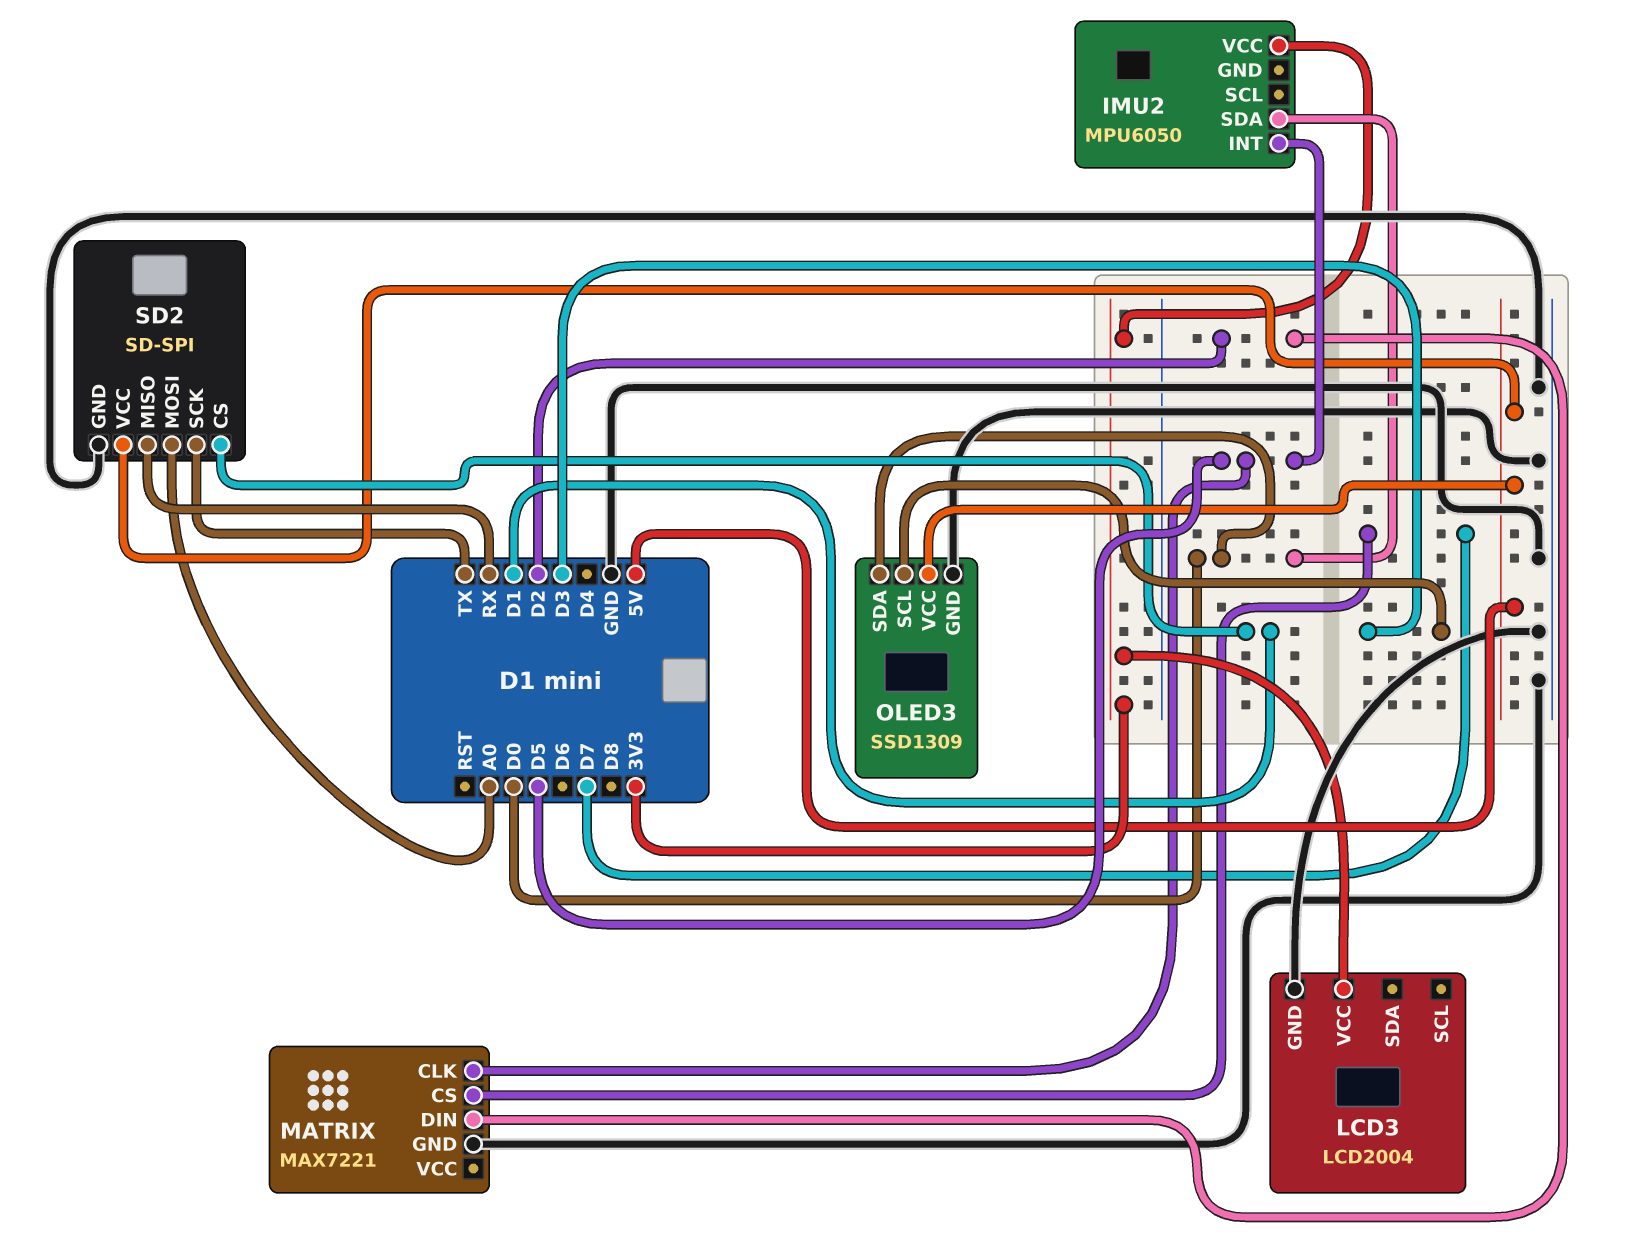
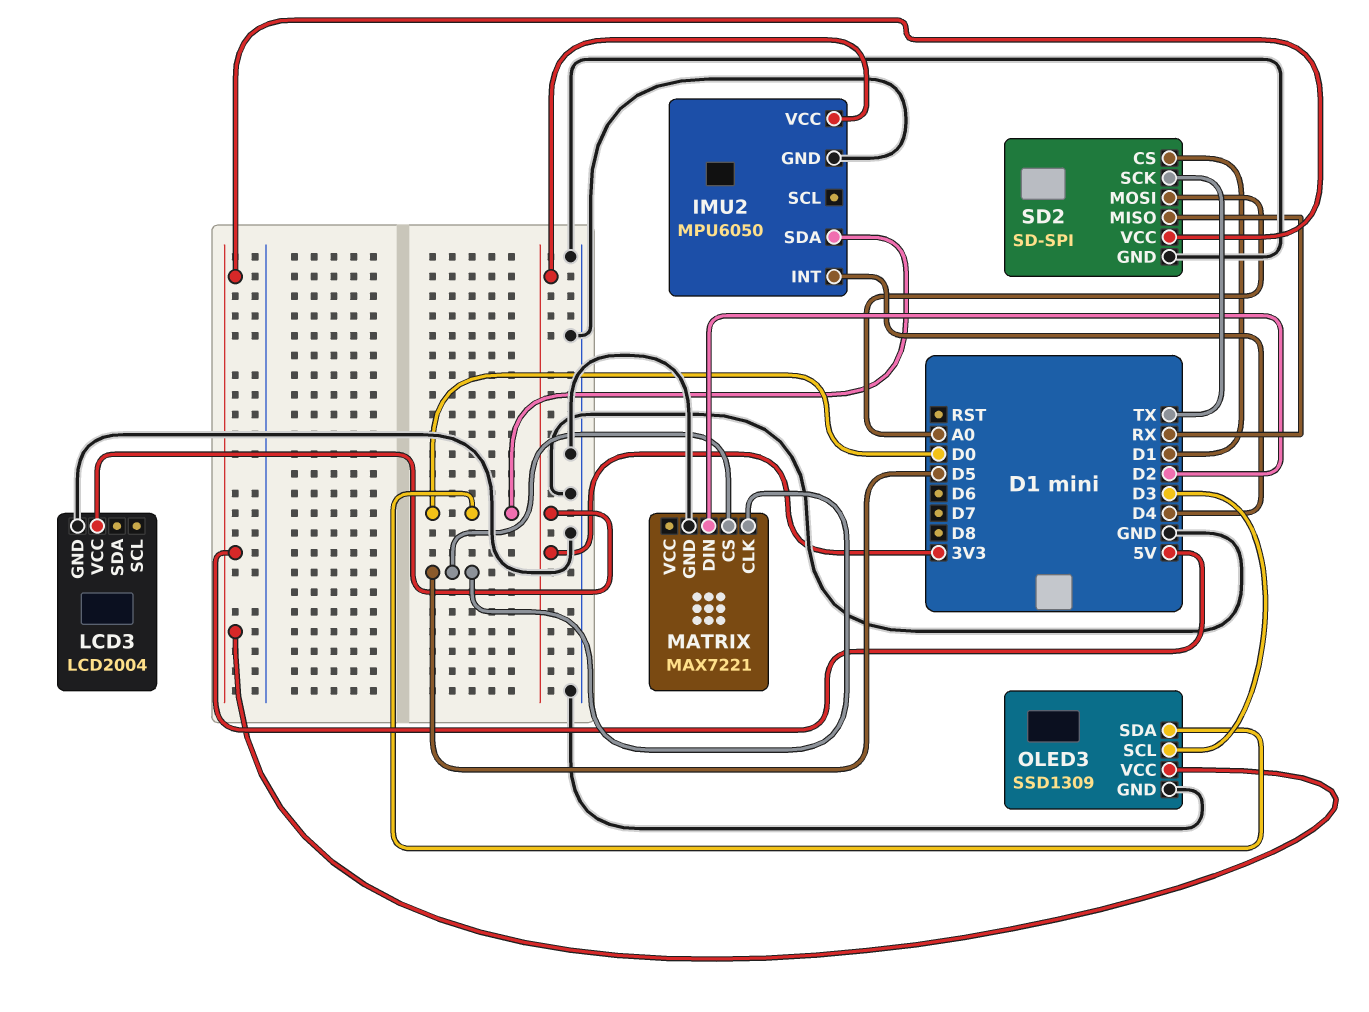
IMU2 pin GND: none -> GND
IMU2 pin INT: D5 -> D4
MATRIX pin CS: D7 -> D5

